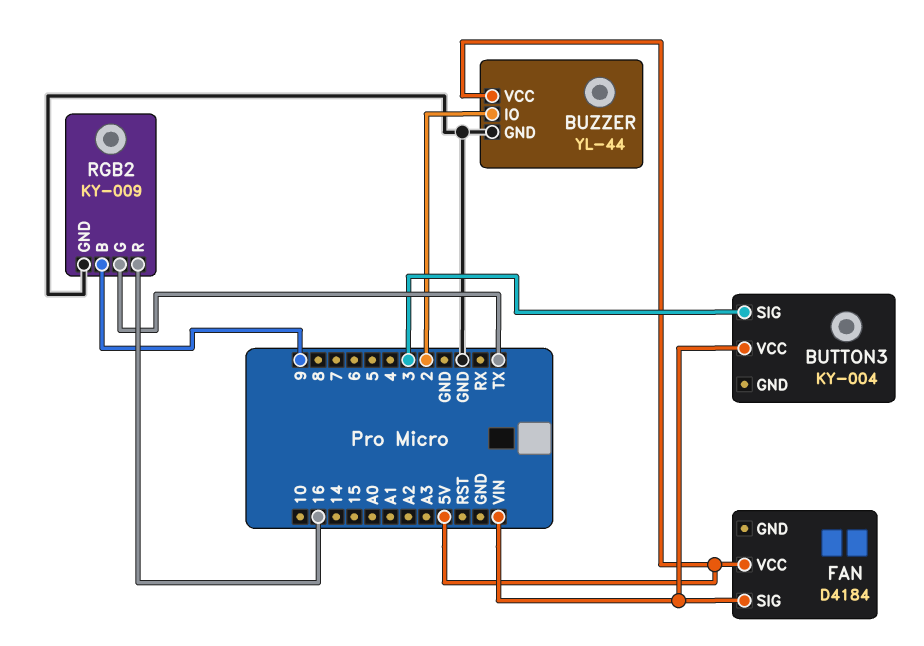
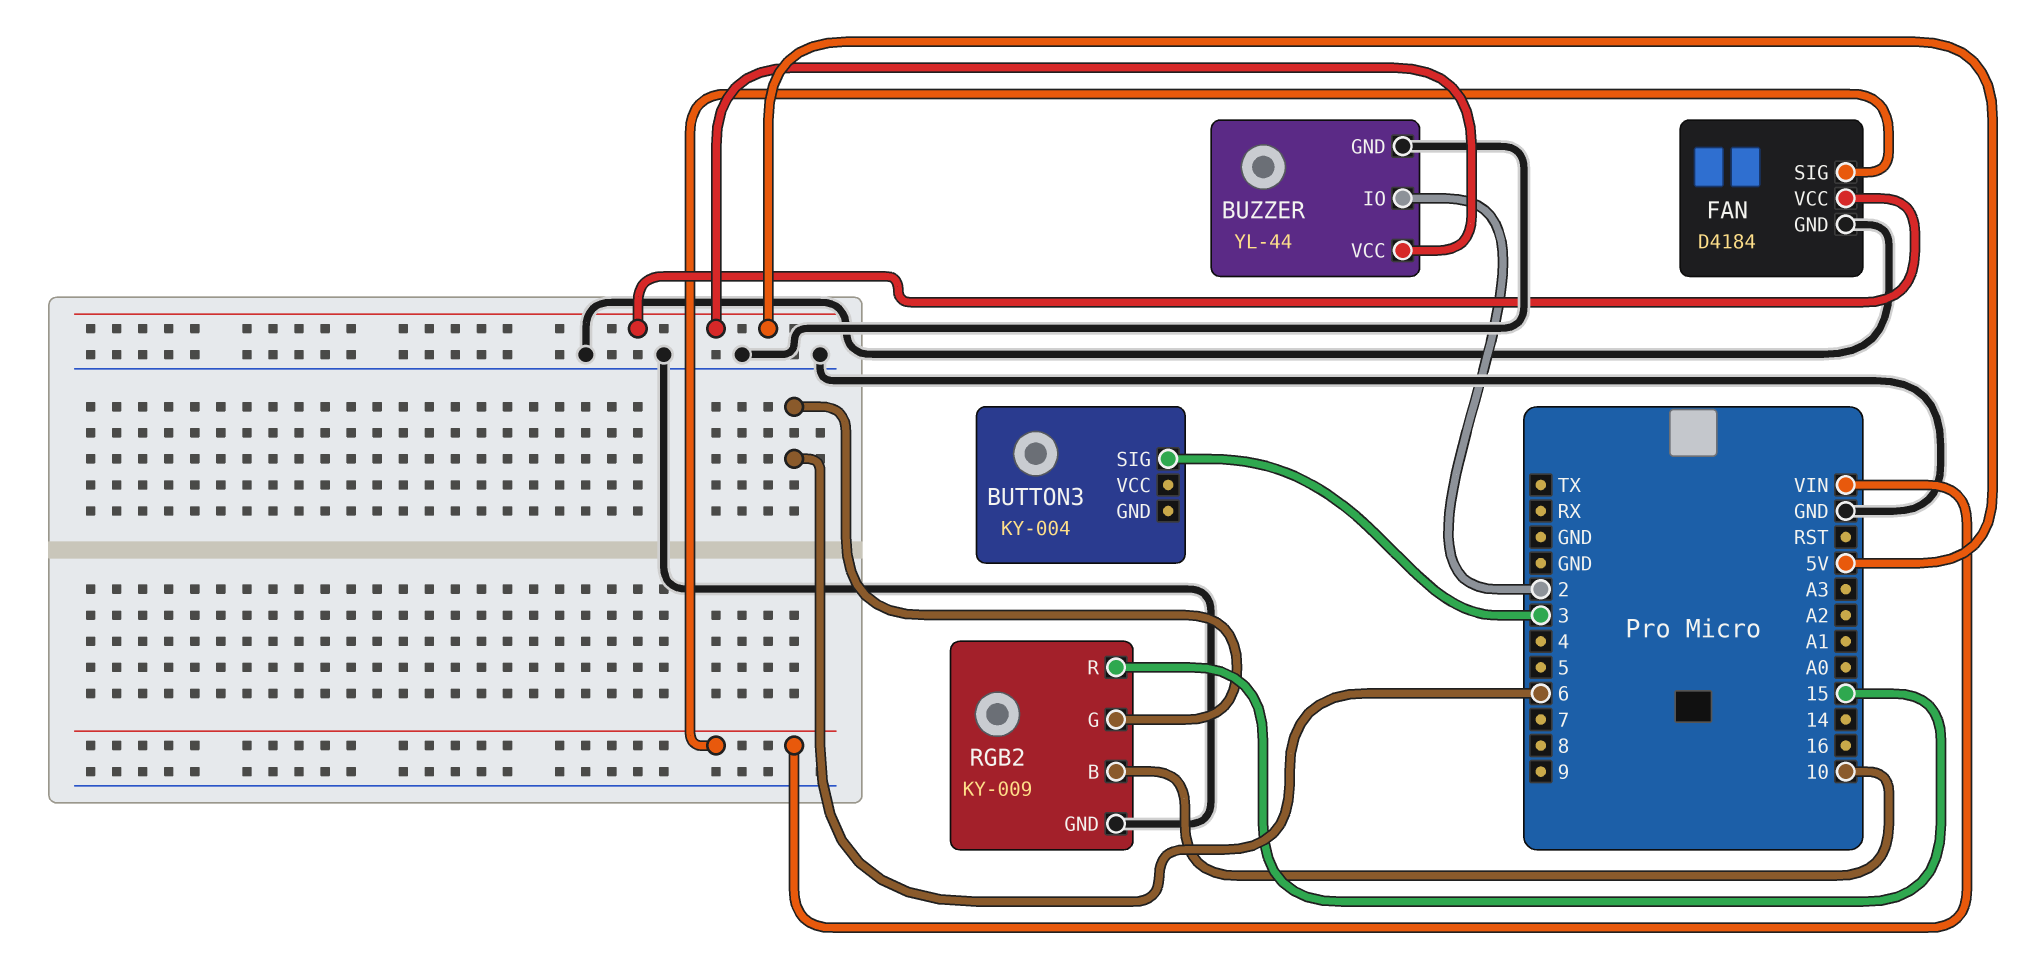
BUTTON3 pin VCC: VIN -> none
FAN pin GND: none -> GND
RGB2 pin B: 9 -> 10
RGB2 pin G: TX -> 6
RGB2 pin R: 16 -> 15

